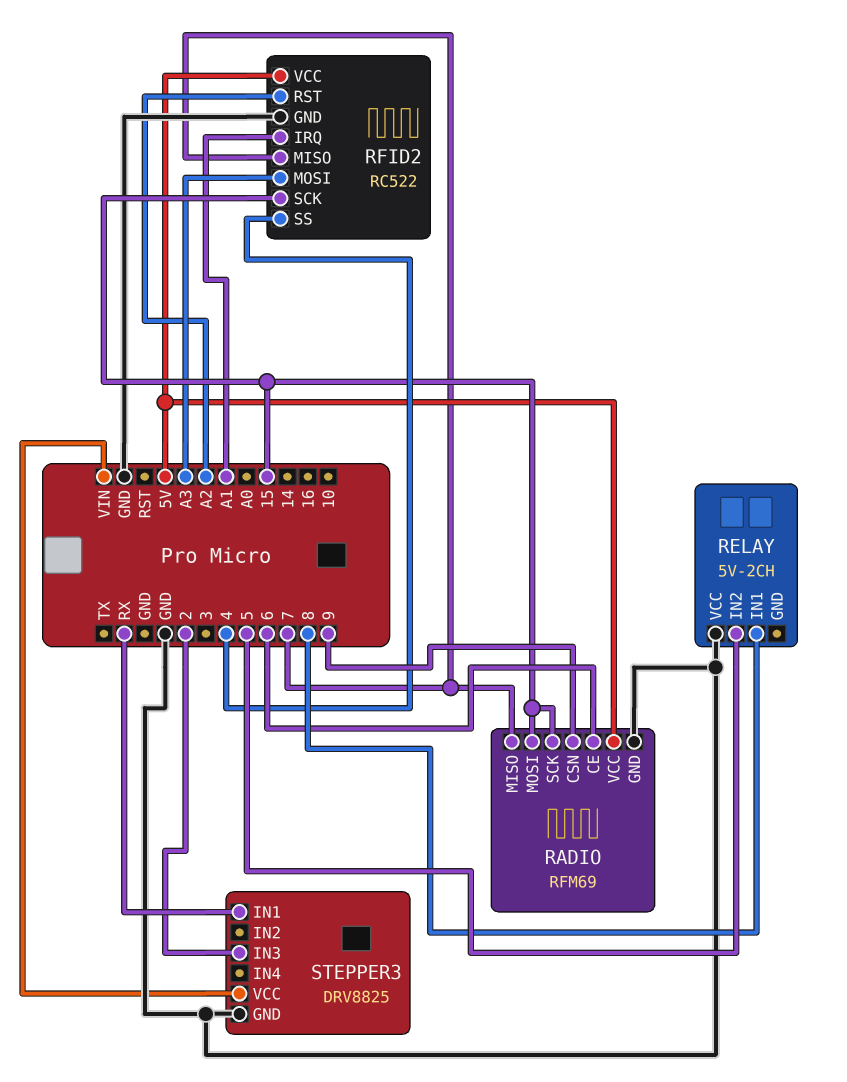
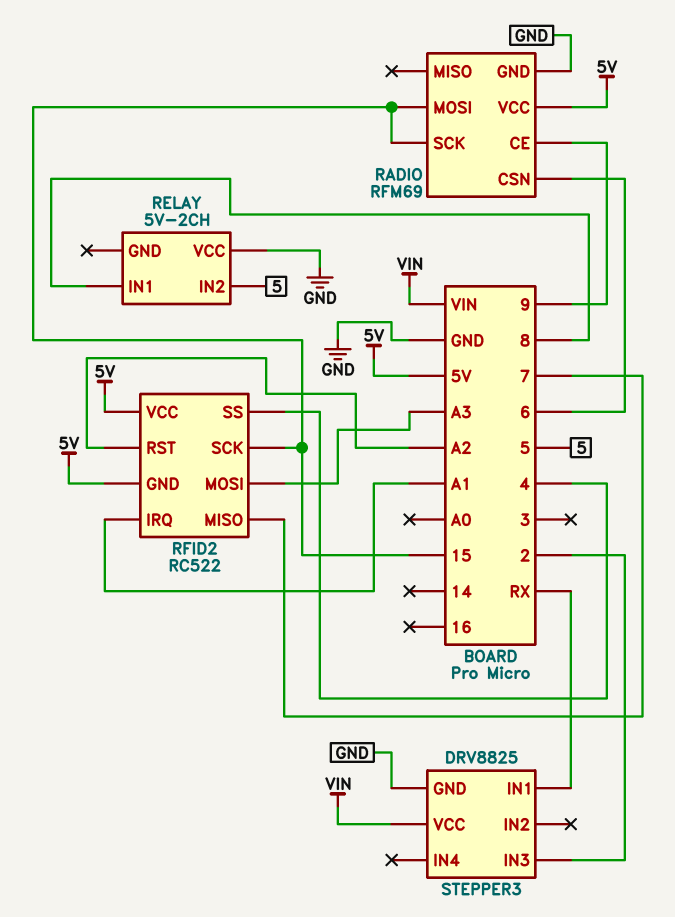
RADIO pin CE: 6 -> 9
RADIO pin CSN: 9 -> 6
RADIO pin MISO: 7 -> none
RFID2 pin GND: GND -> 5V

